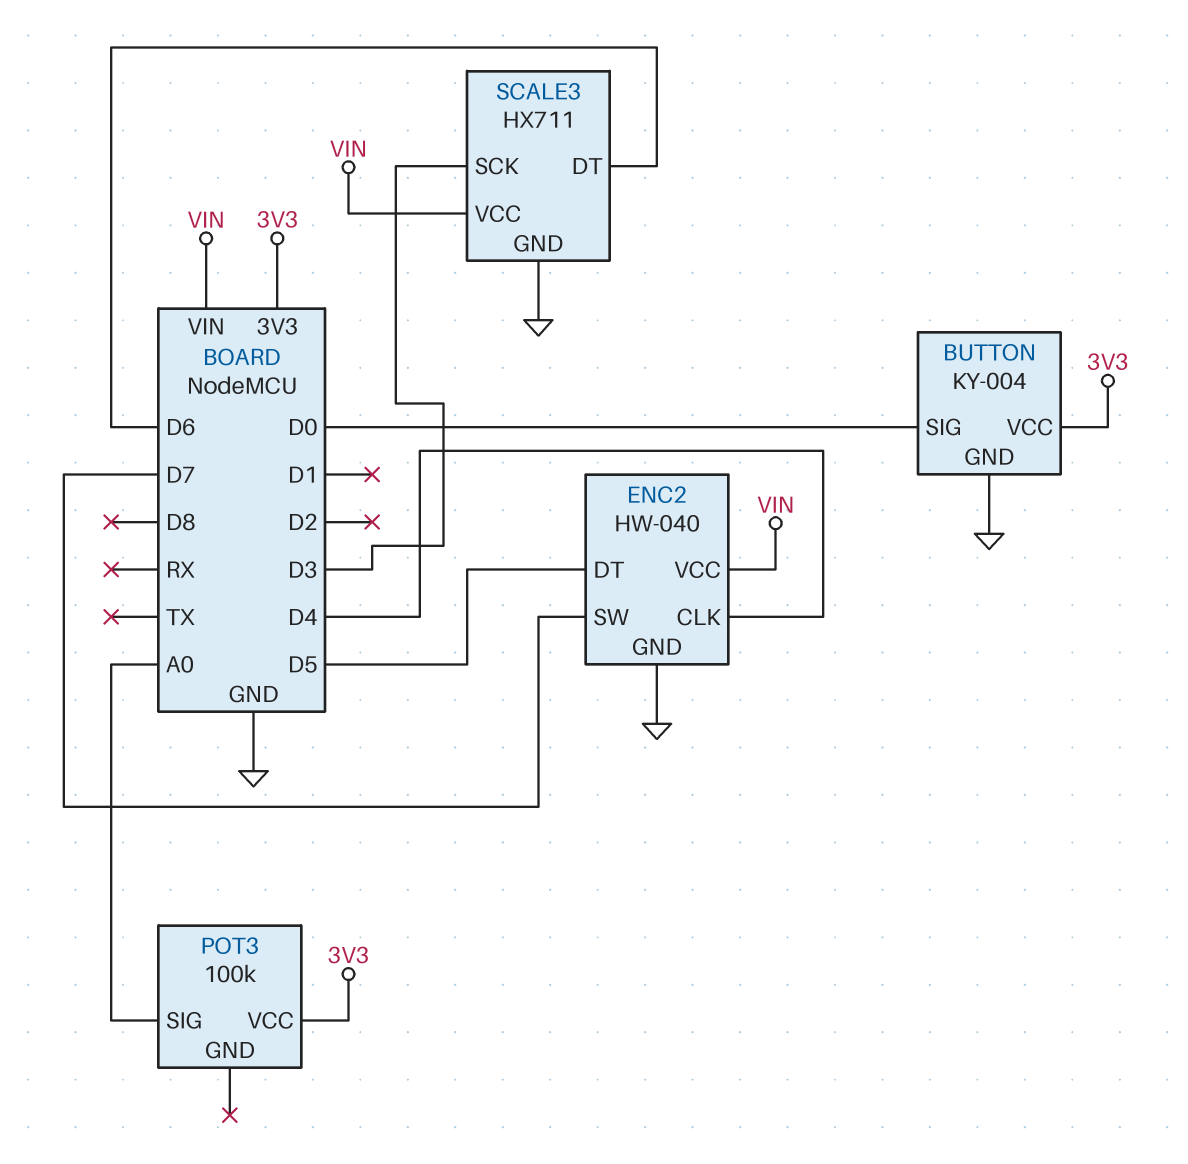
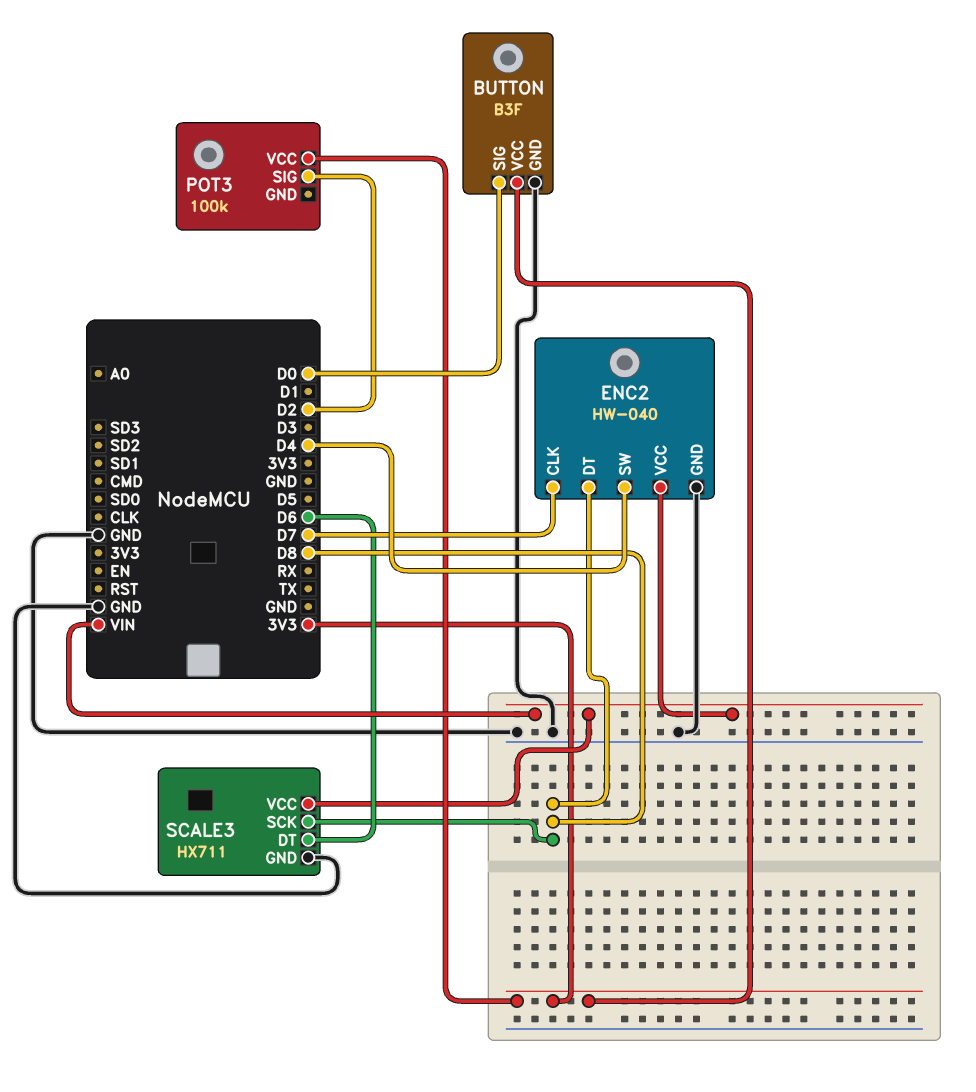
BUTTON: KY-004 -> B3F
ENC2 pin CLK: D4 -> D7
ENC2 pin DT: D5 -> D8
ENC2 pin SW: D7 -> D4
POT3 pin SIG: A0 -> D2
SCALE3 pin SCK: D3 -> D8

